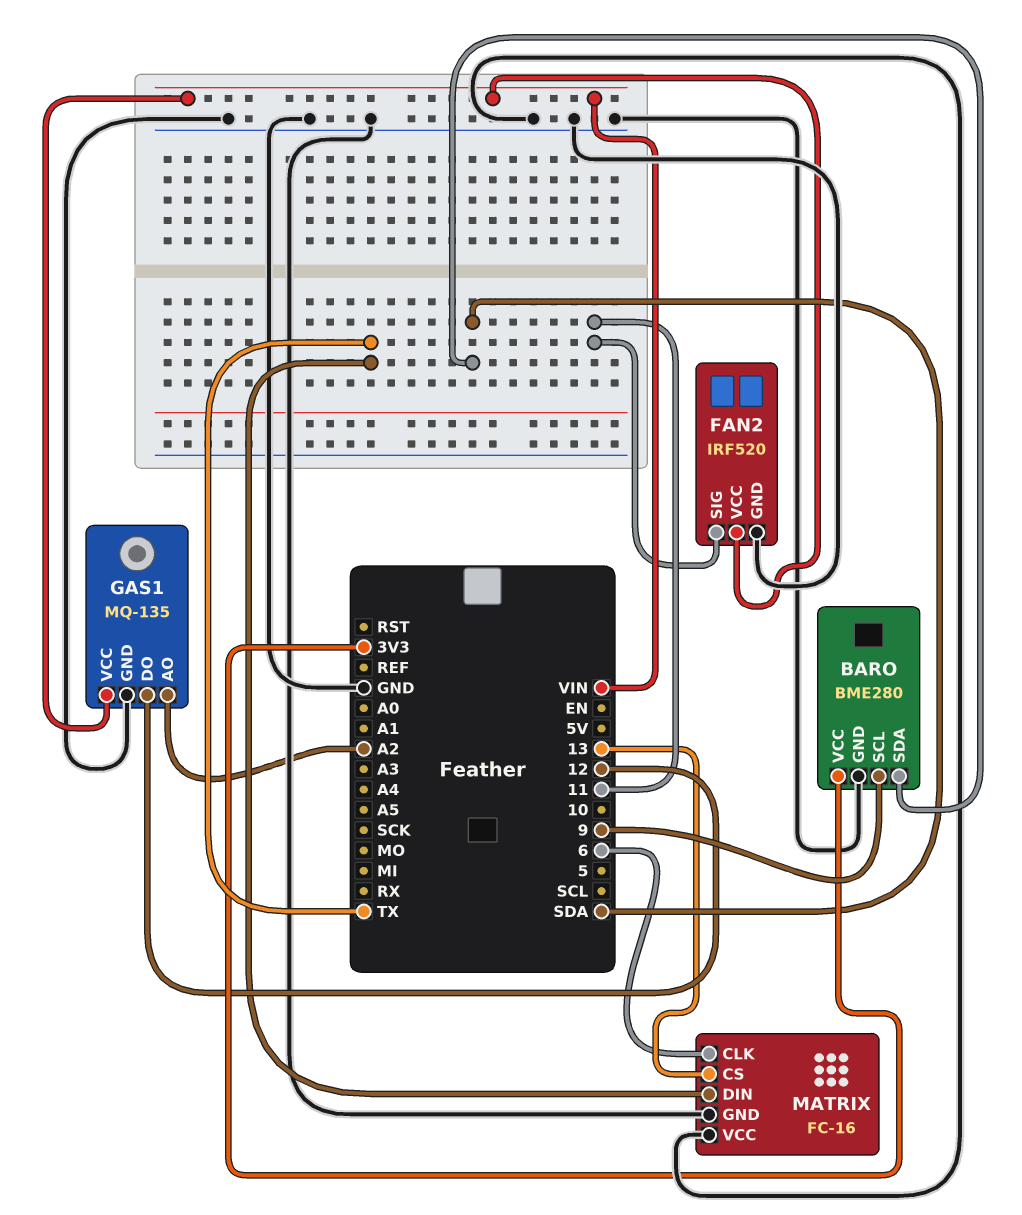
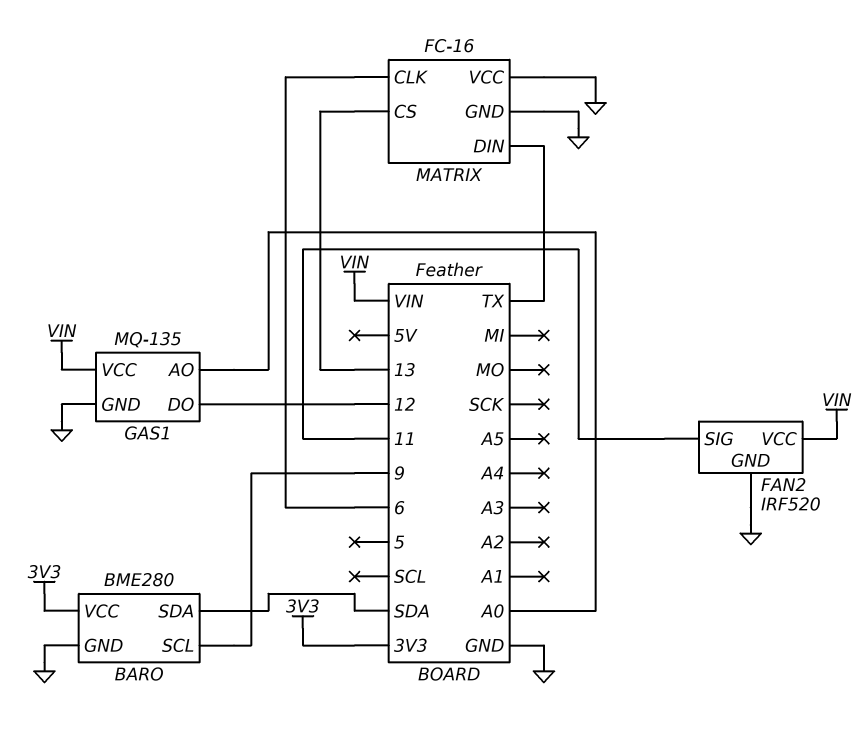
GAS1 pin AO: A2 -> A0

